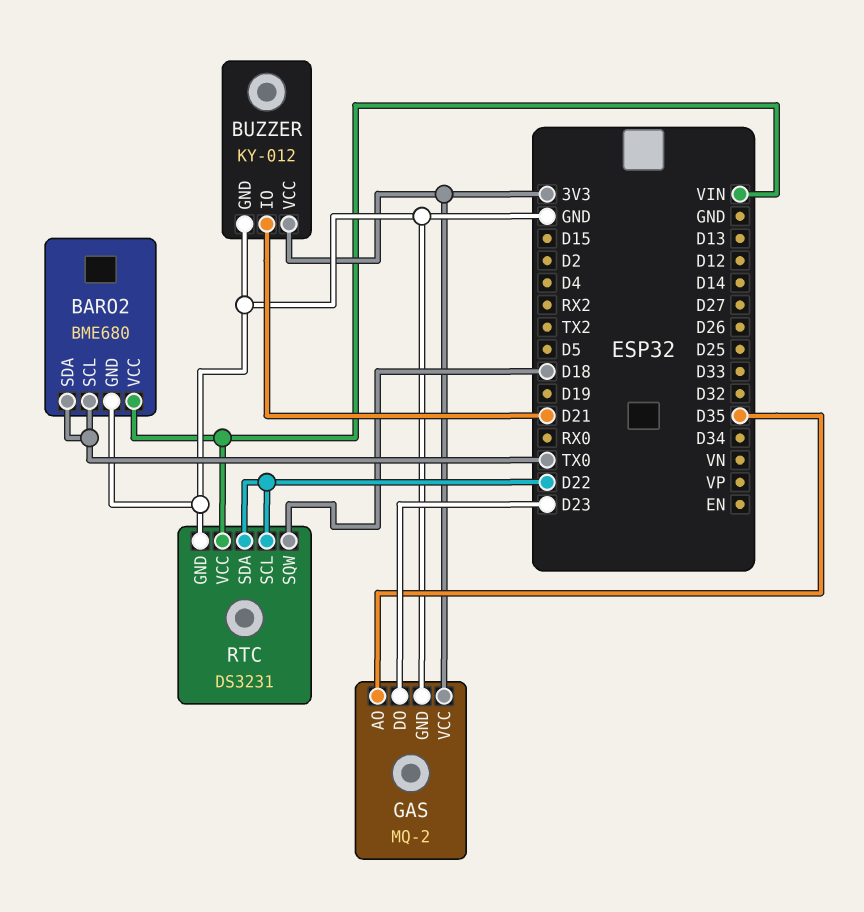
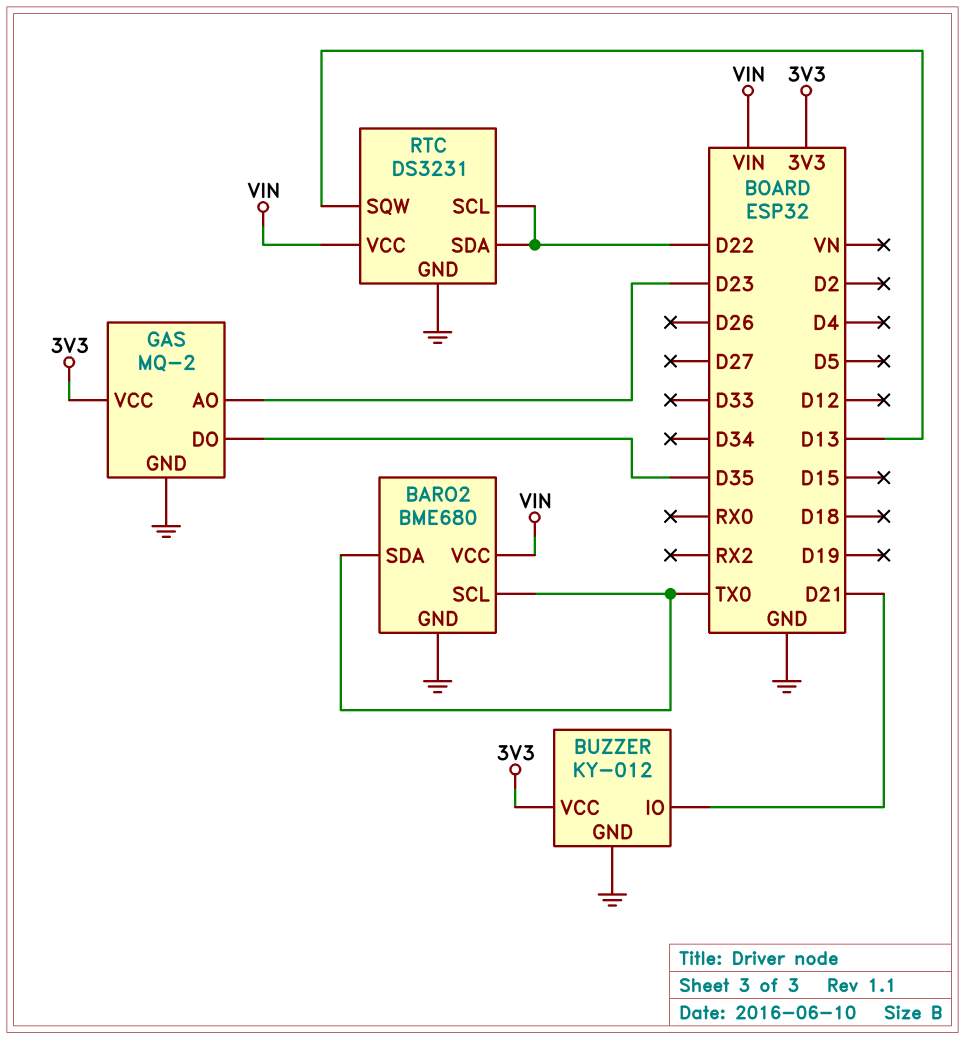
GAS pin AO: D35 -> D23
GAS pin DO: D23 -> D35
RTC pin SQW: D18 -> D13

